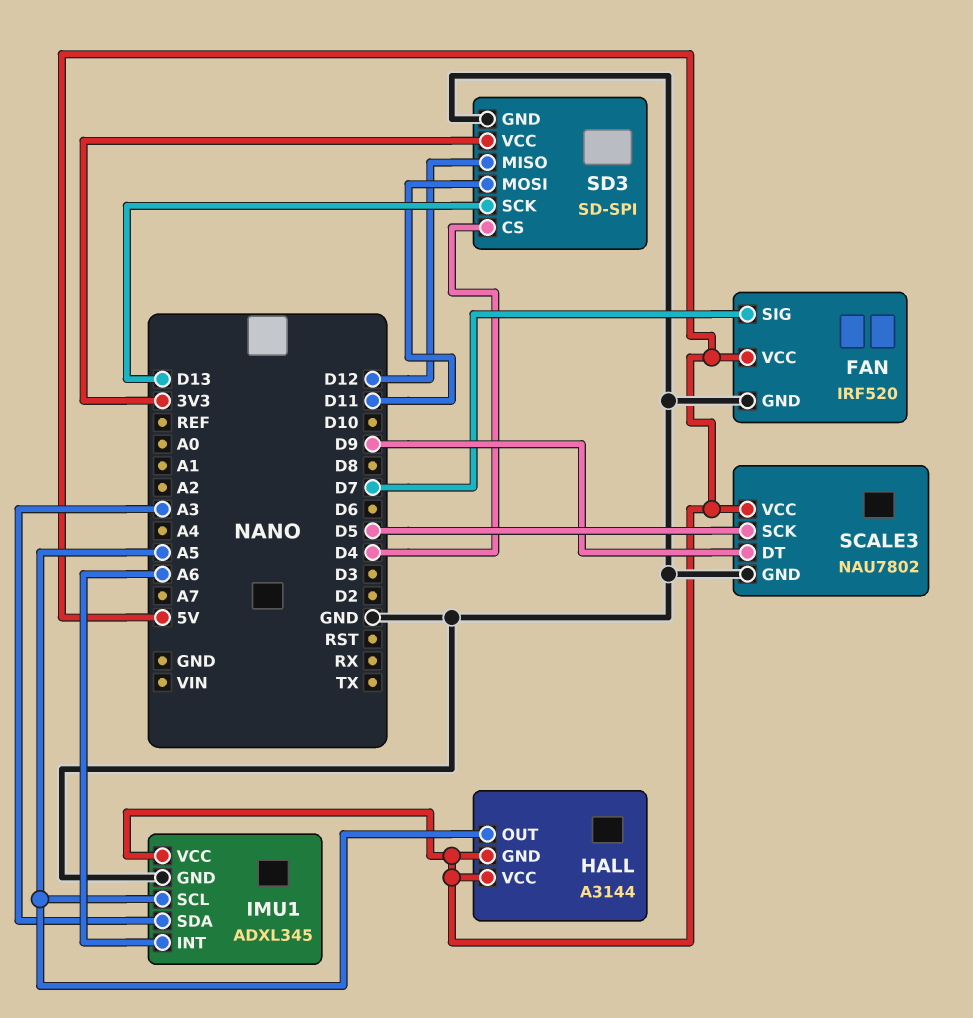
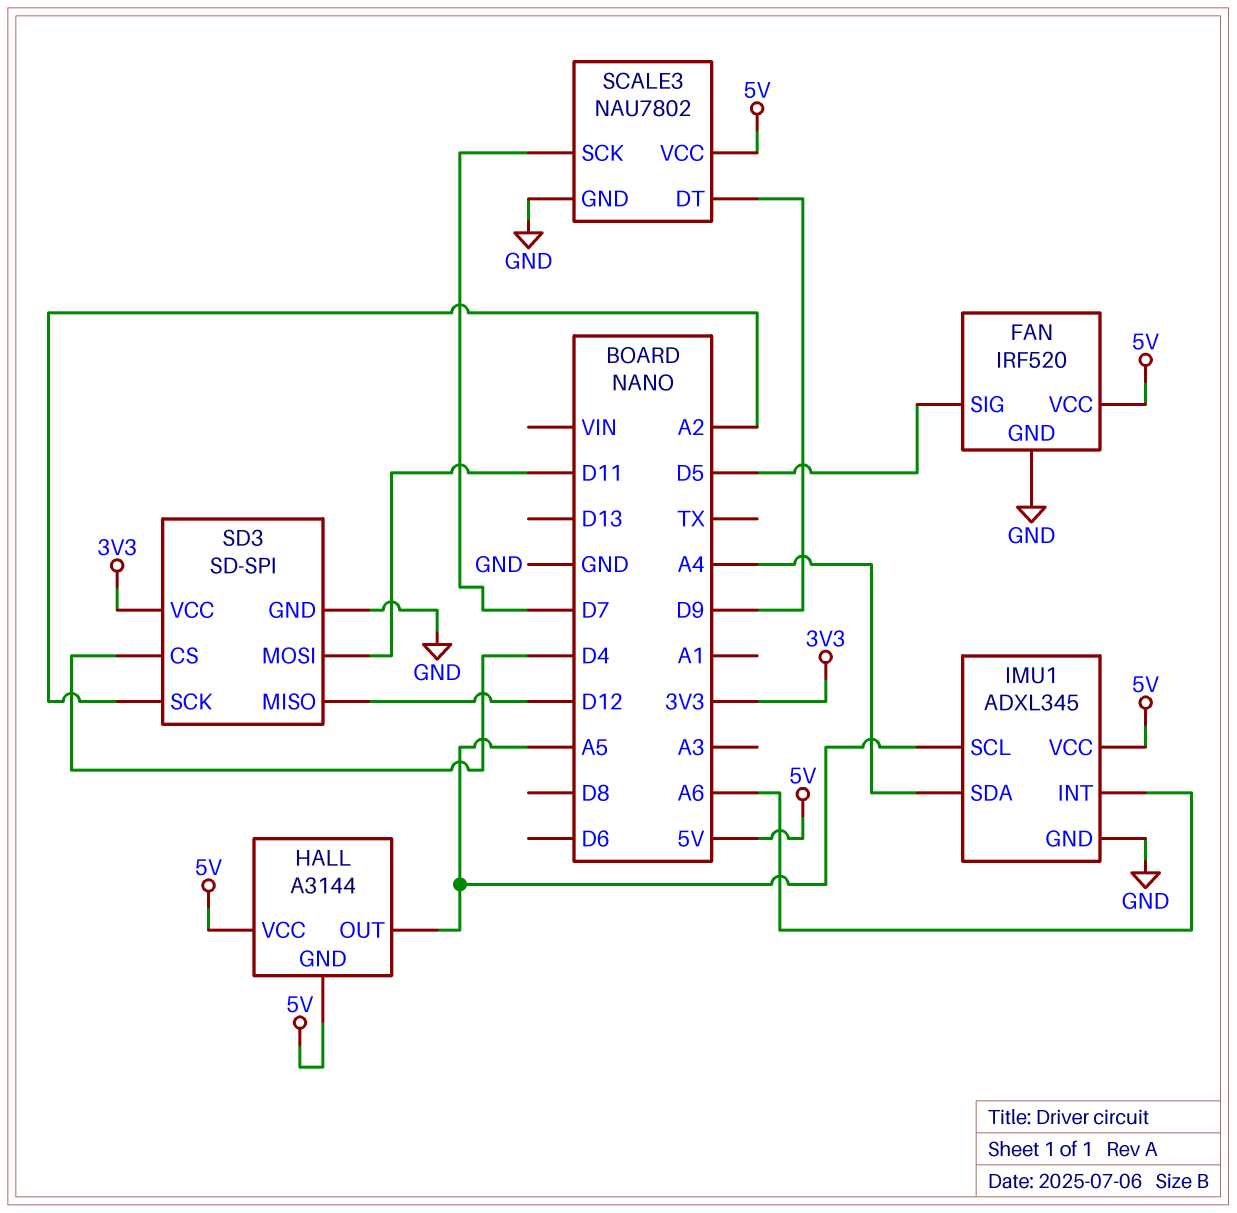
FAN pin SIG: D7 -> D5
IMU1 pin SDA: A3 -> A4
SCALE3 pin SCK: D5 -> D7
SD3 pin SCK: D13 -> A2

